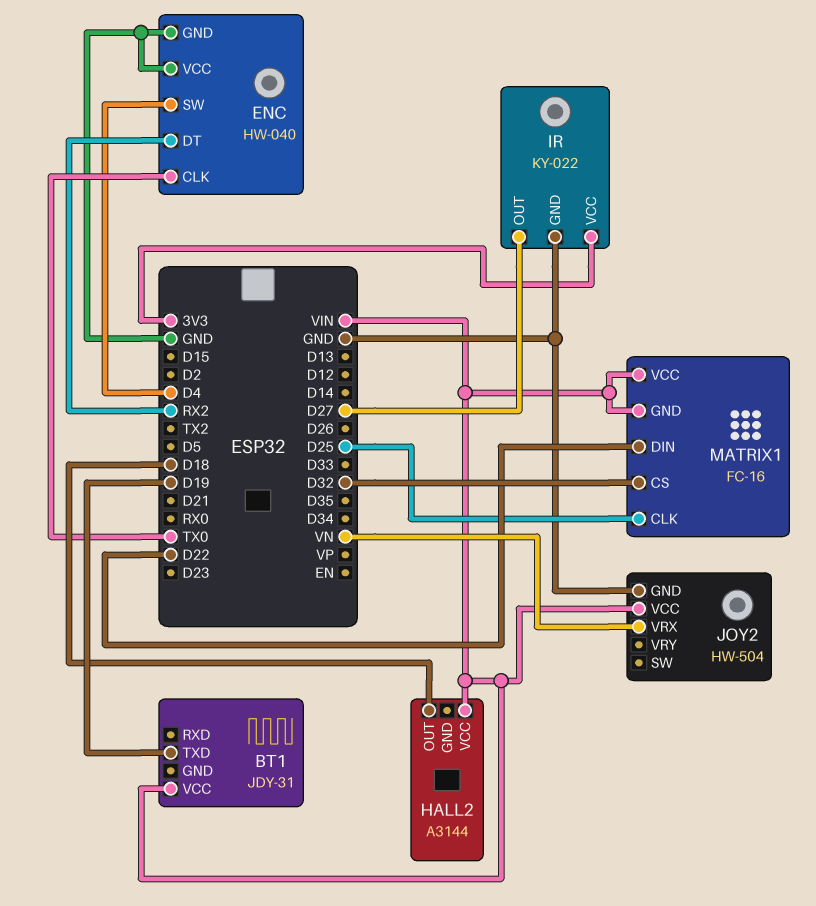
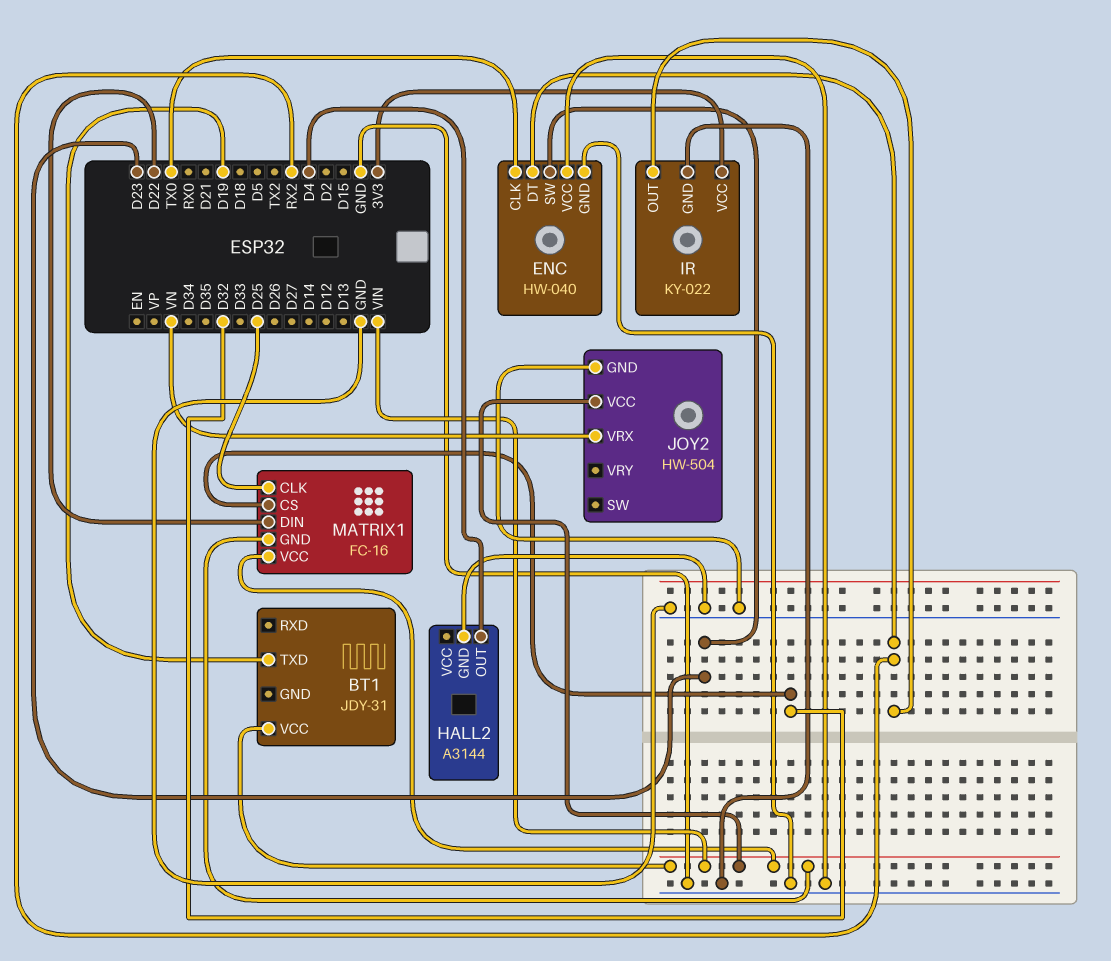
ENC pin SW: D4 -> D23
HALL2 pin GND: none -> GND
HALL2 pin OUT: D18 -> D4
HALL2 pin VCC: VIN -> none
IR pin OUT: D27 -> RX2

